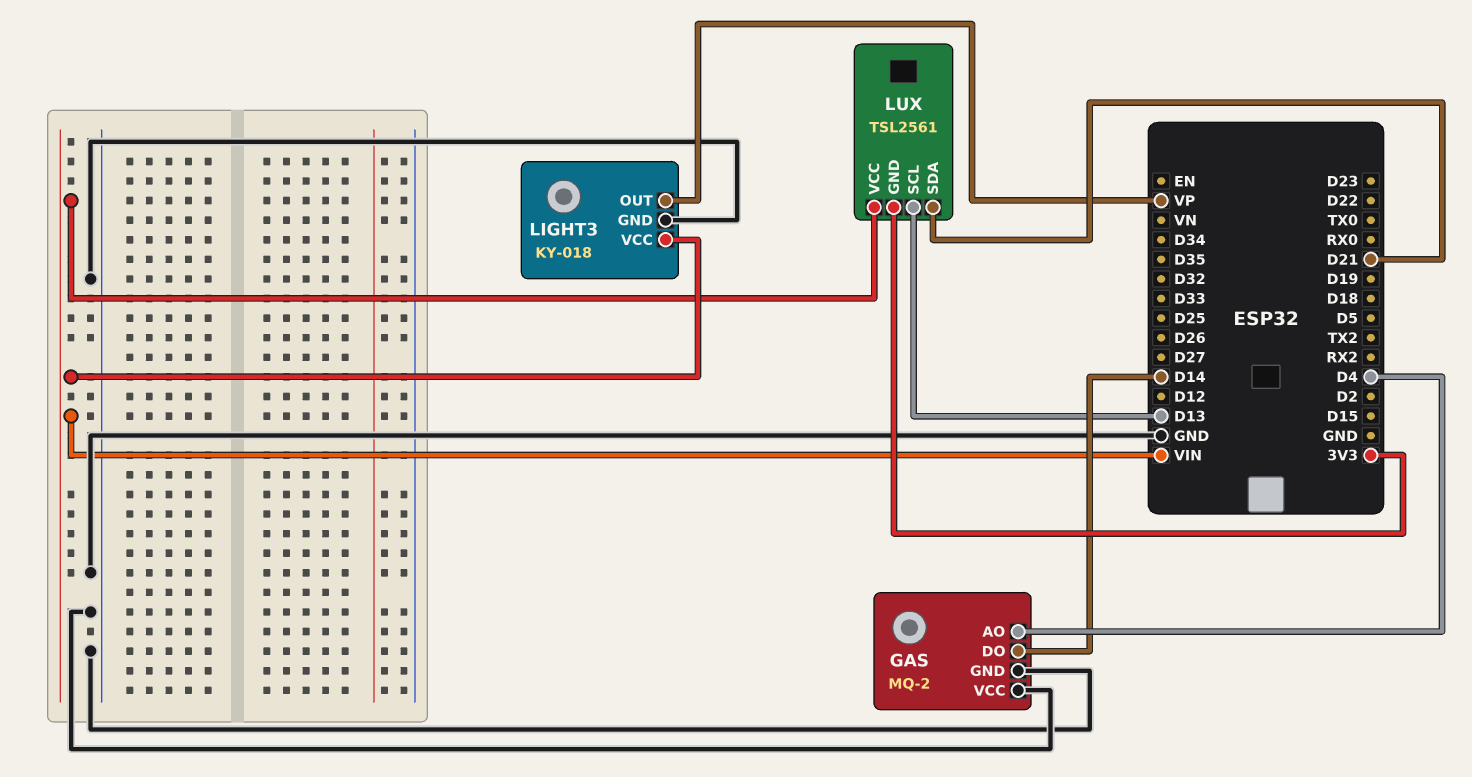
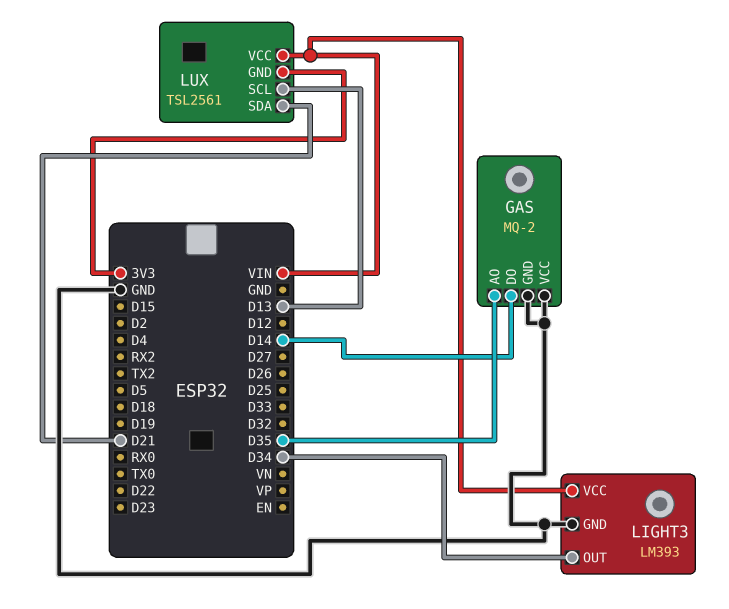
GAS pin AO: D4 -> D35
LIGHT3: KY-018 -> LM393
LIGHT3 pin OUT: VP -> D34

